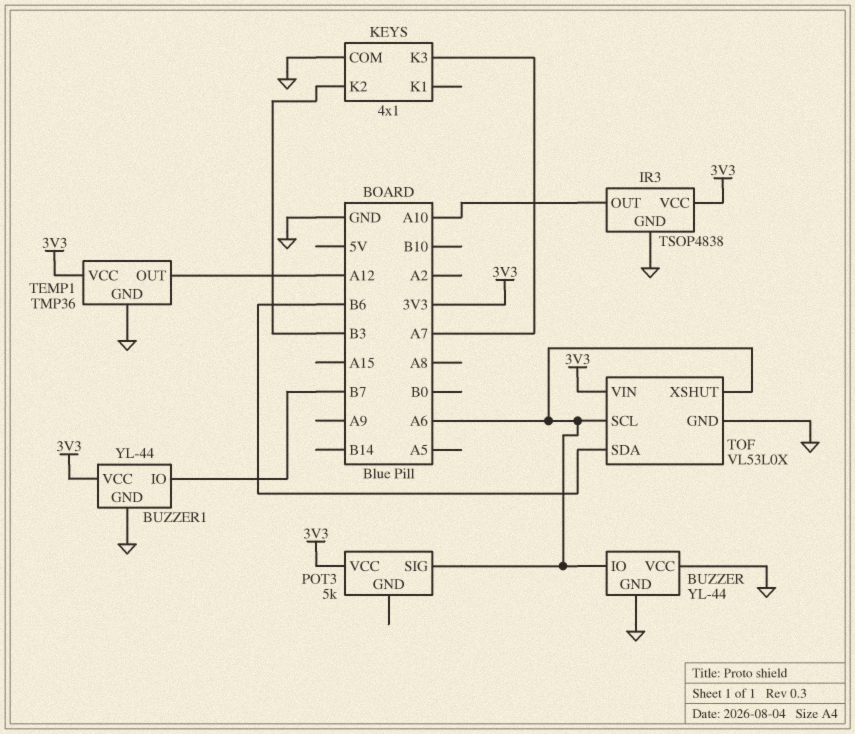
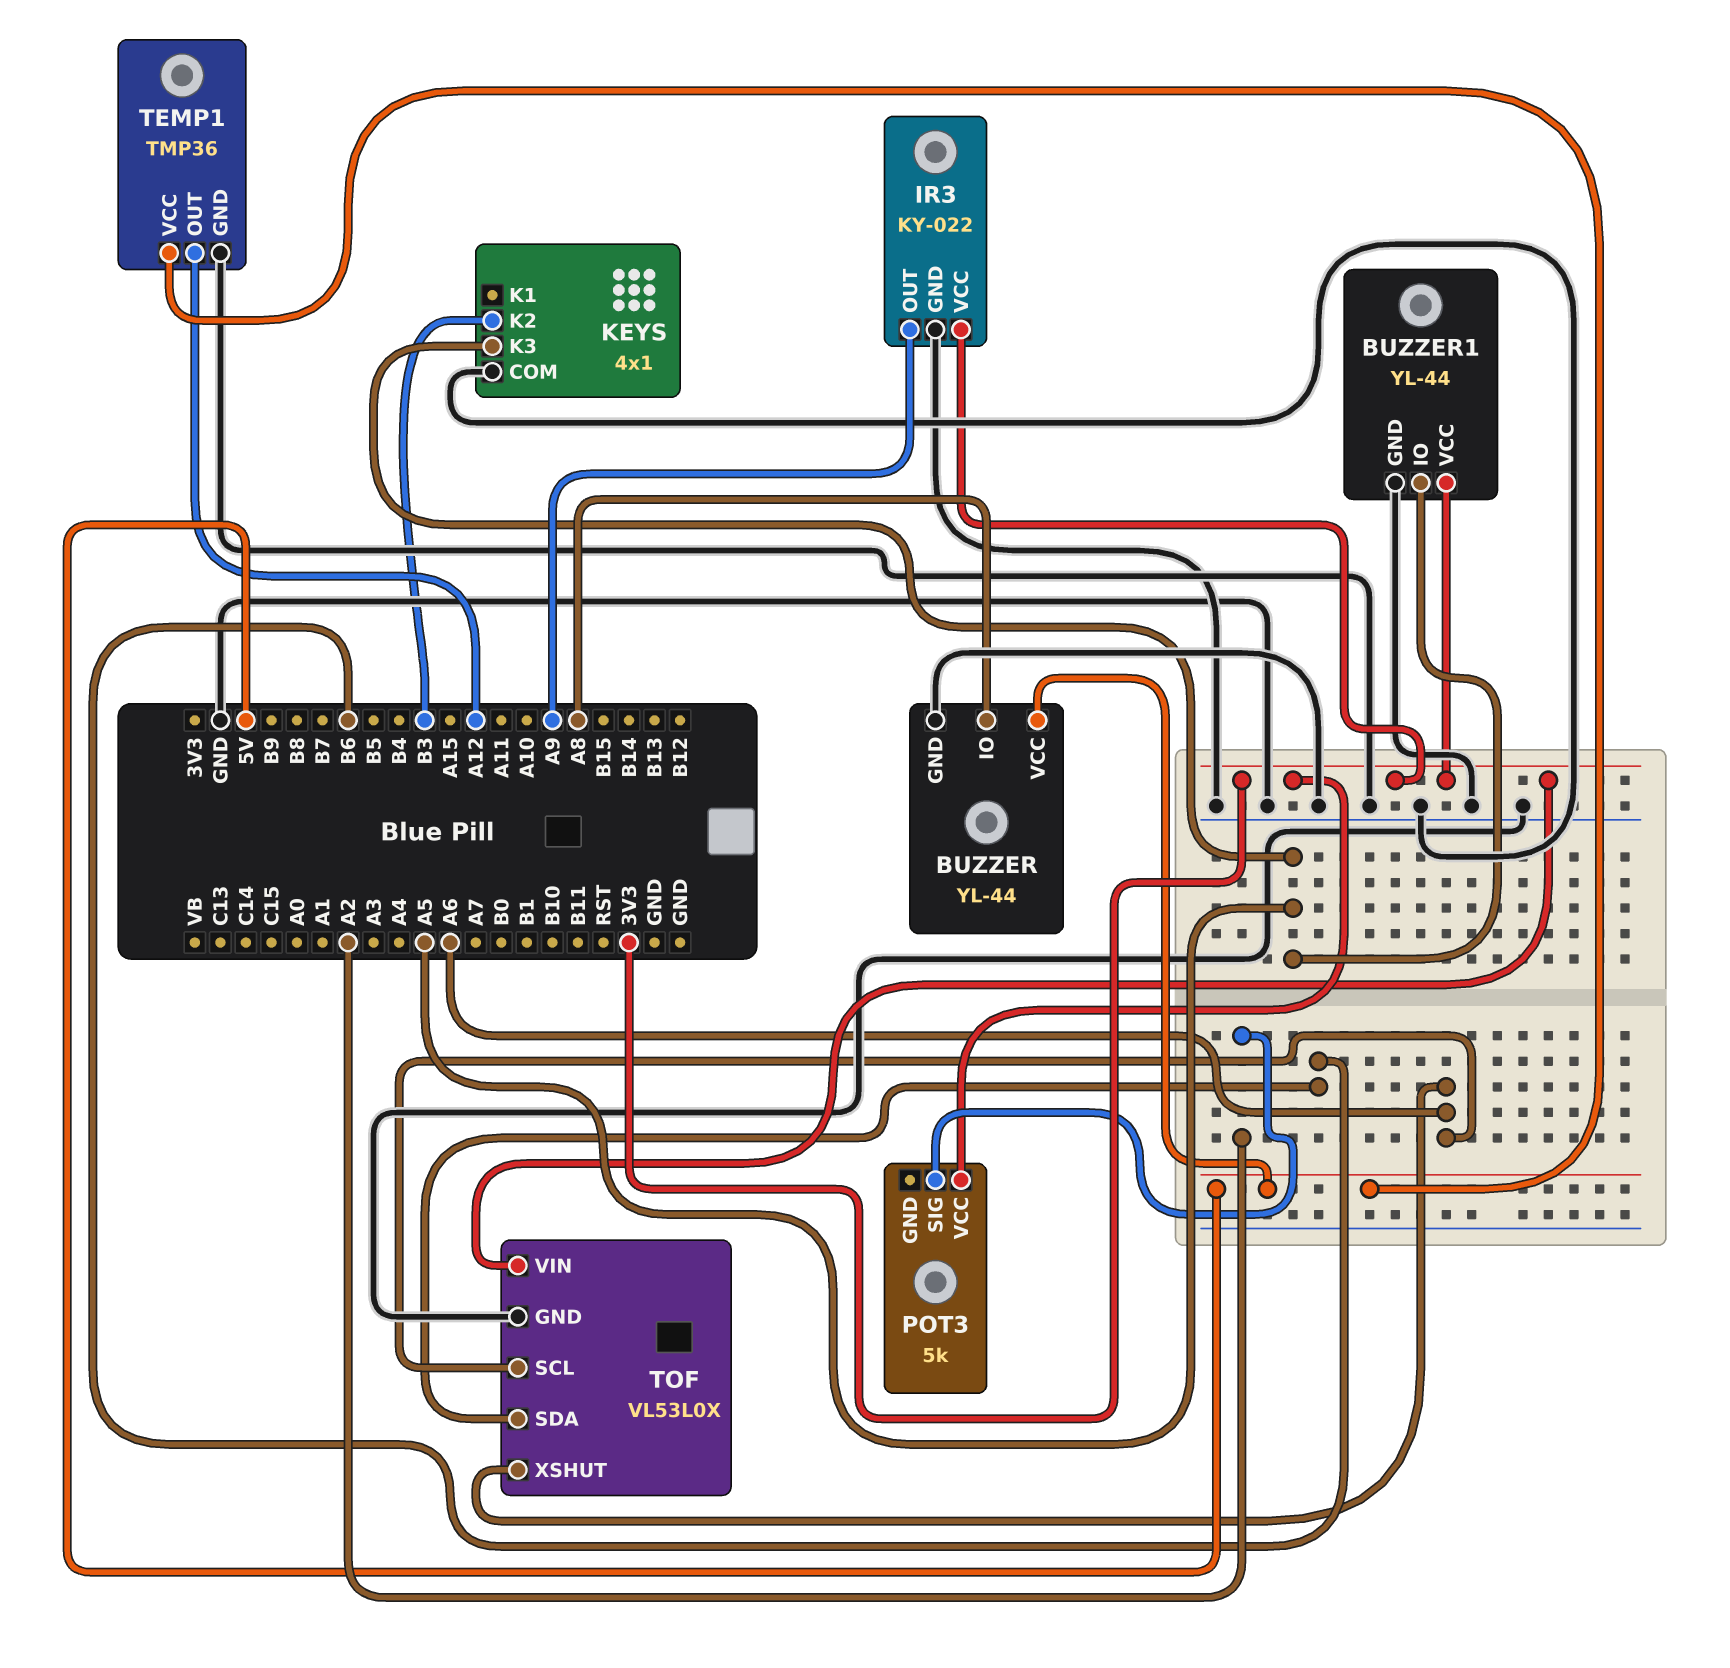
BUZZER pin IO: A6 -> A8
BUZZER pin VCC: GND -> 5V
BUZZER1 pin IO: B7 -> A5
IR3: TSOP4838 -> KY-022
IR3 pin OUT: A10 -> A9
KEYS pin K3: A7 -> A5
POT3 pin SIG: A6 -> A2
TEMP1 pin VCC: 3V3 -> 5V

